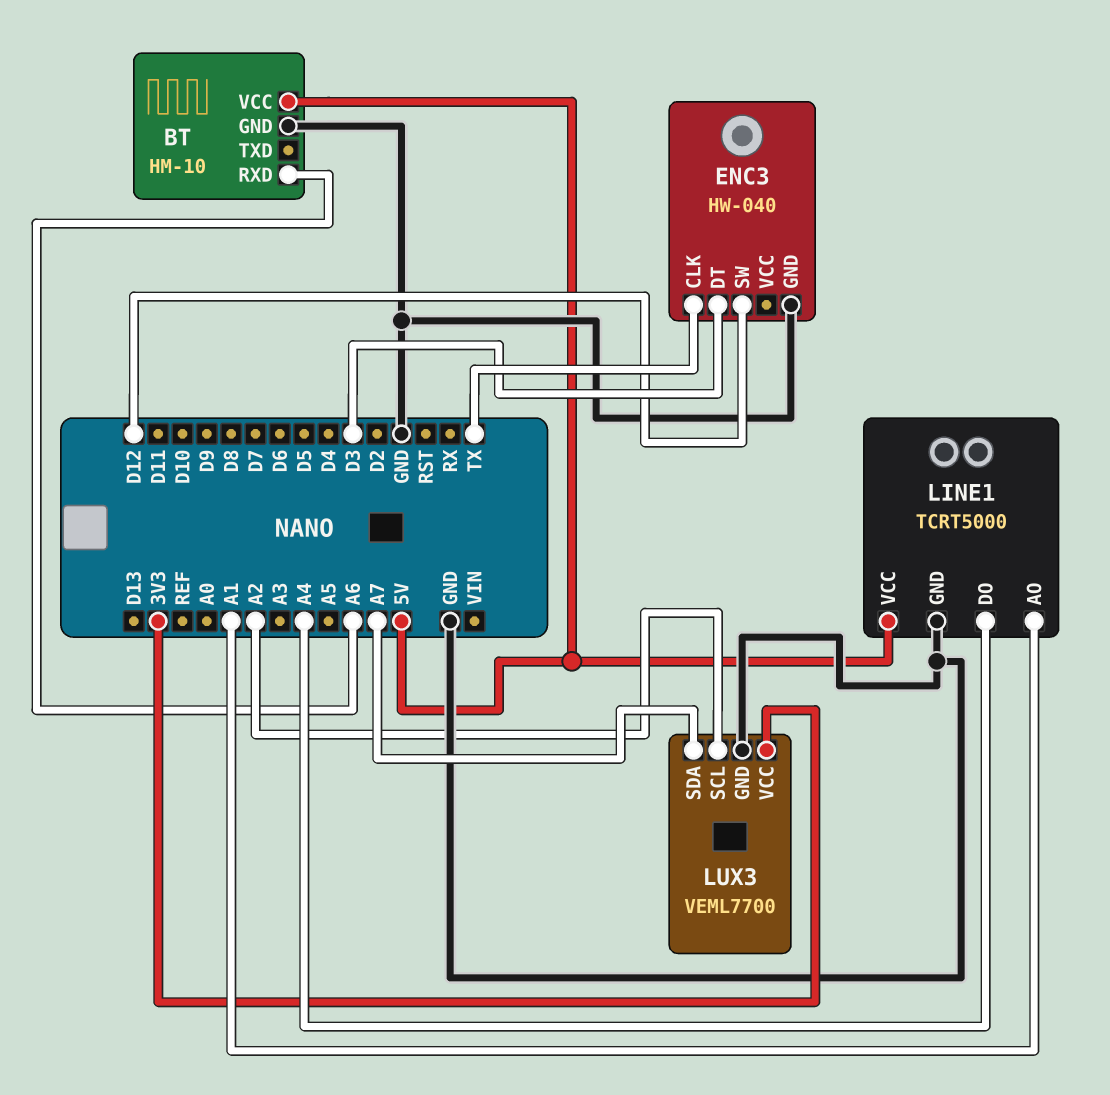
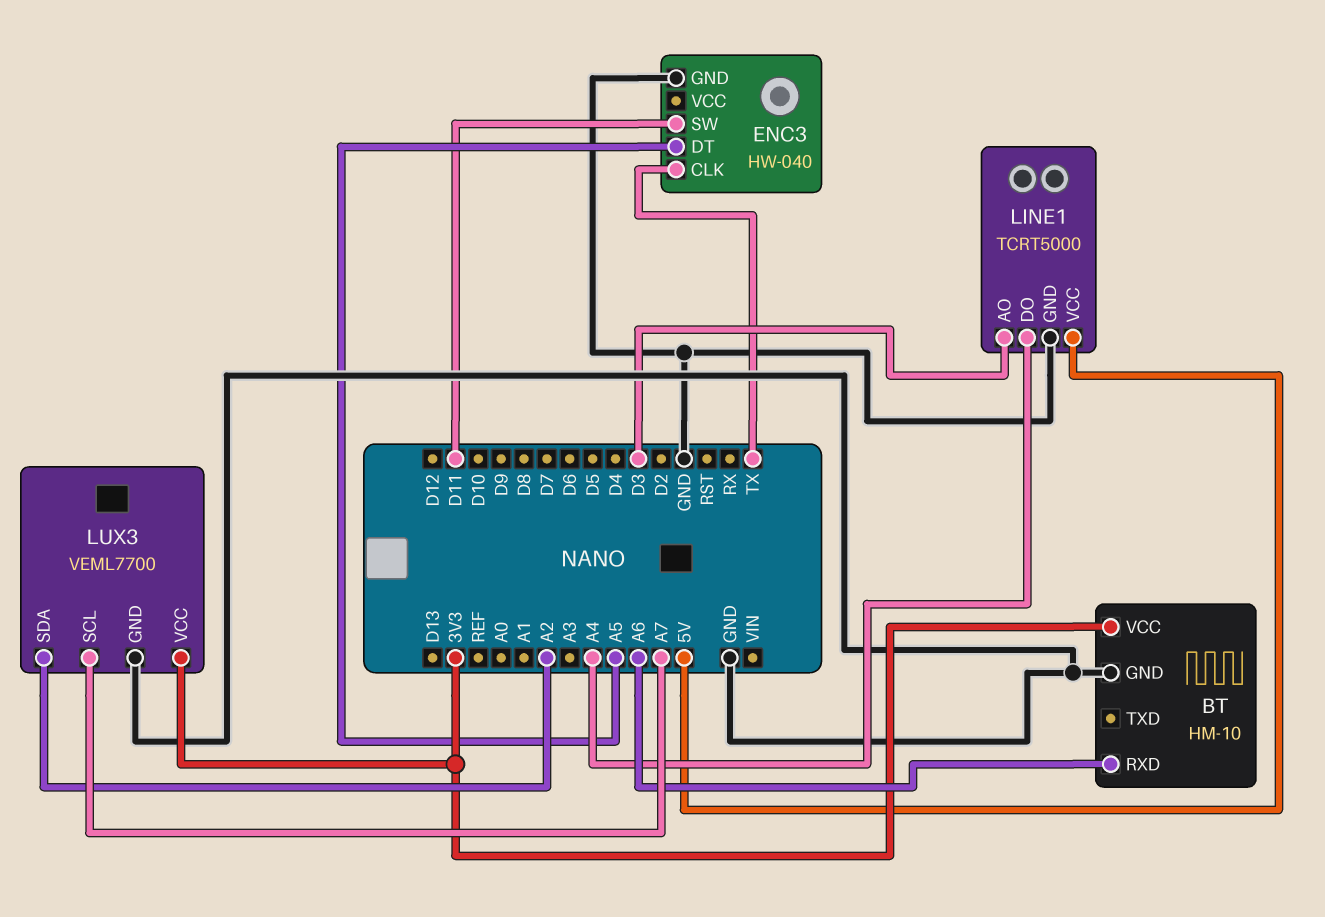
BT pin VCC: 5V -> 3V3
ENC3 pin DT: D3 -> A5
ENC3 pin SW: D12 -> D11
LINE1 pin AO: A1 -> D3
LUX3 pin SCL: A2 -> A7
LUX3 pin SDA: A7 -> A2

